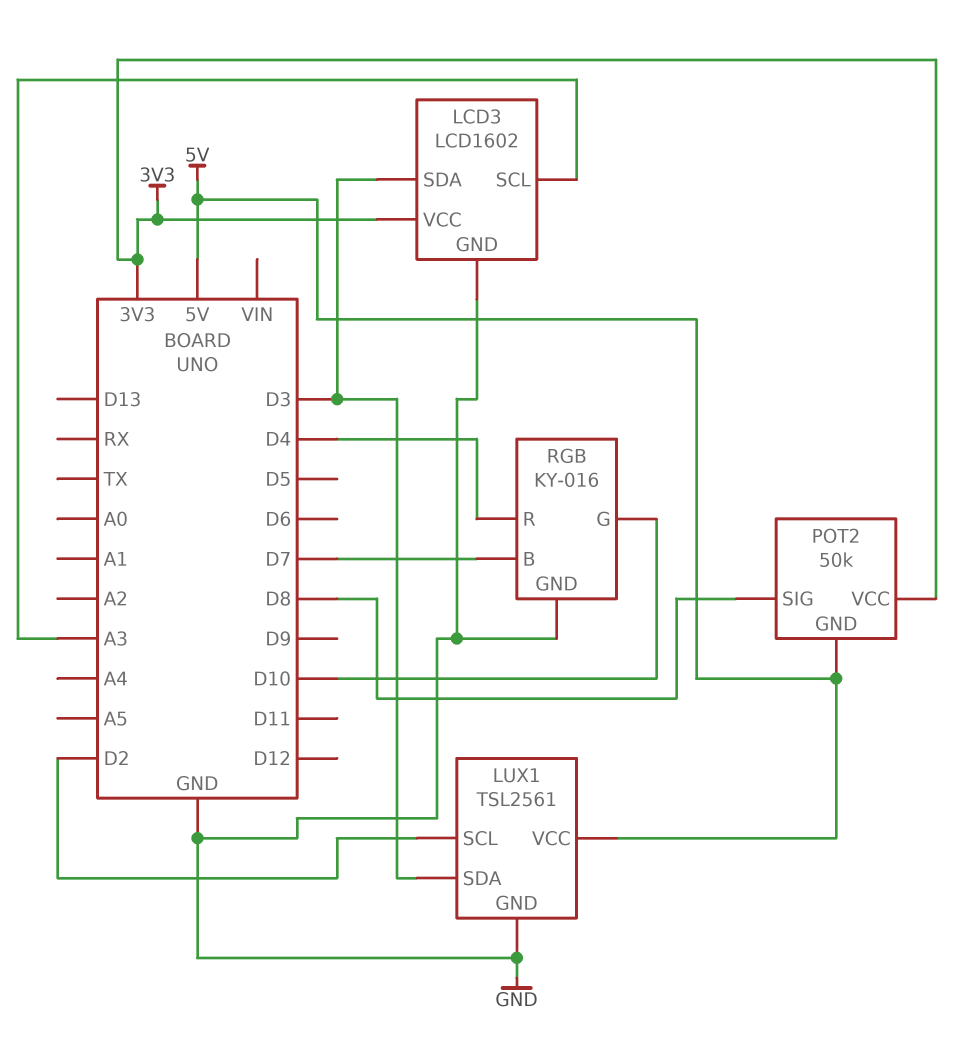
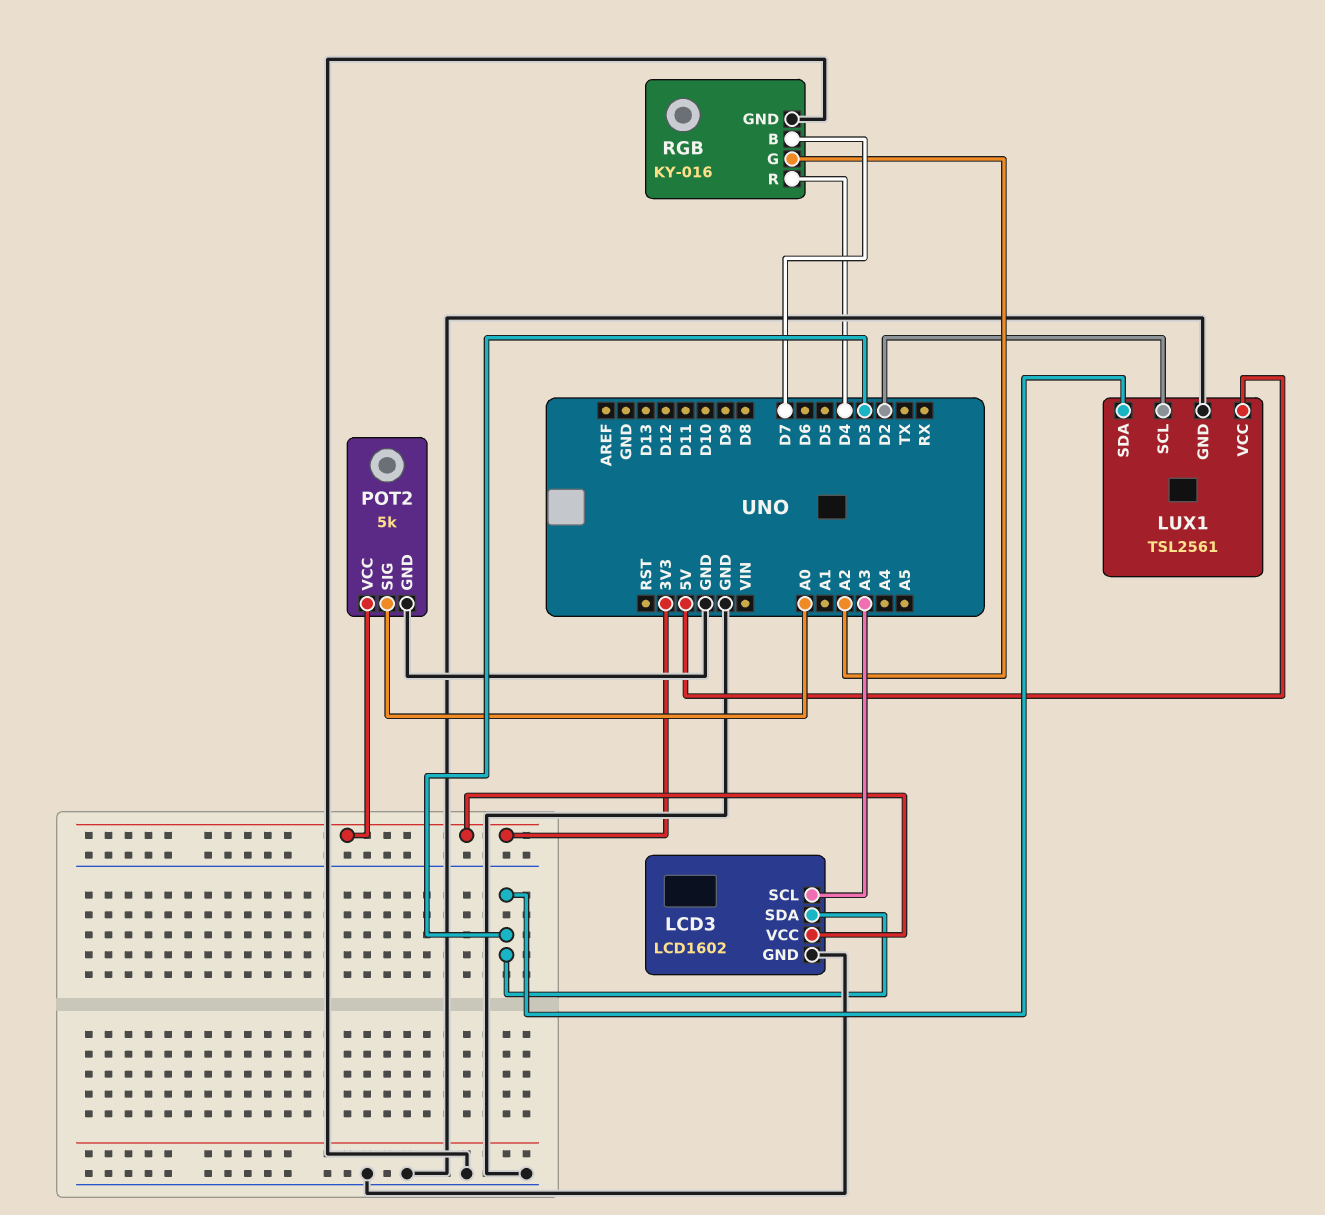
POT2: 50k -> 5k
POT2 pin GND: 5V -> GND
POT2 pin SIG: D8 -> A0
RGB pin G: D10 -> A2

